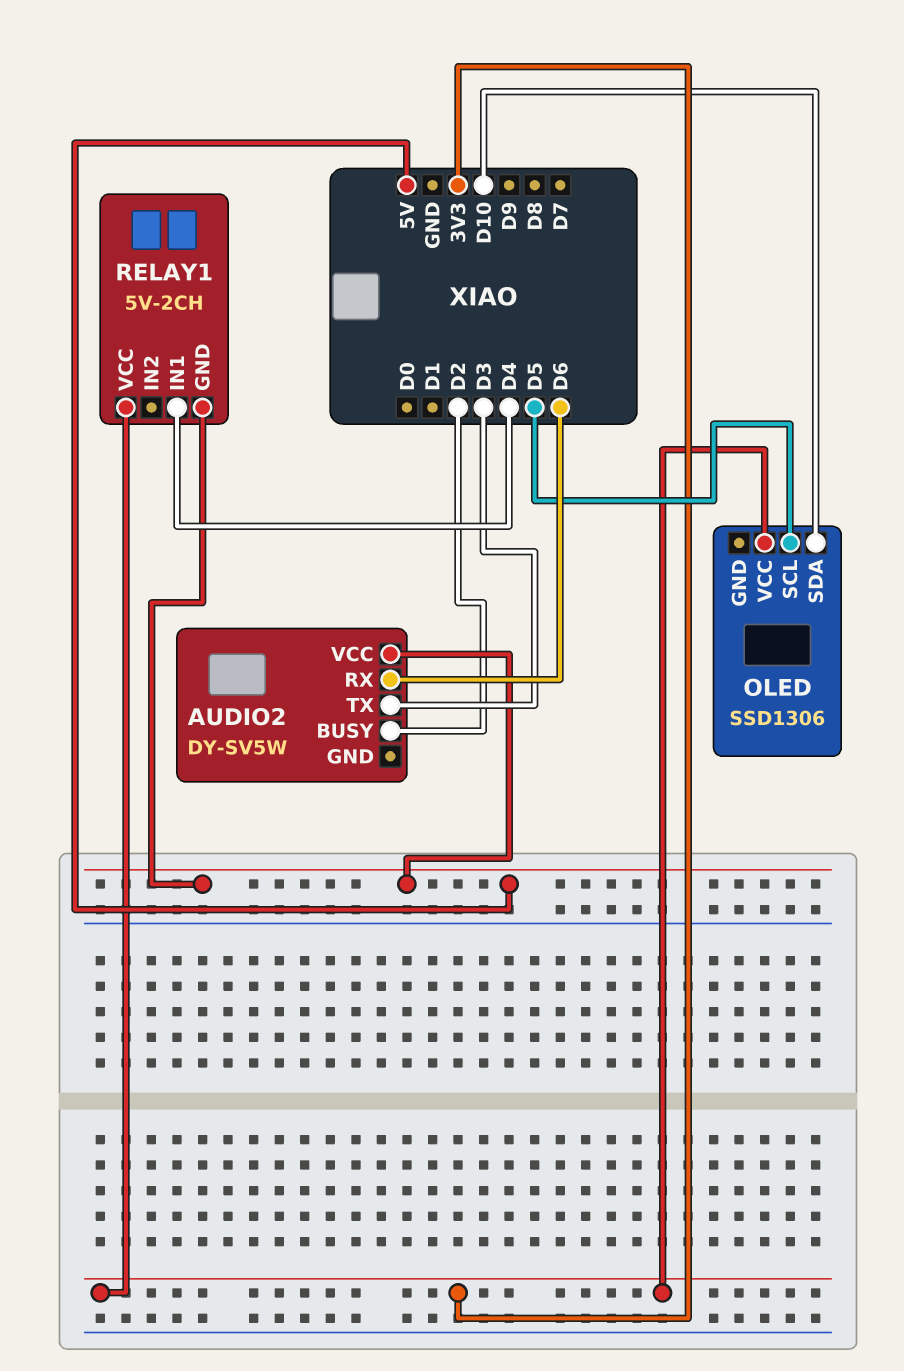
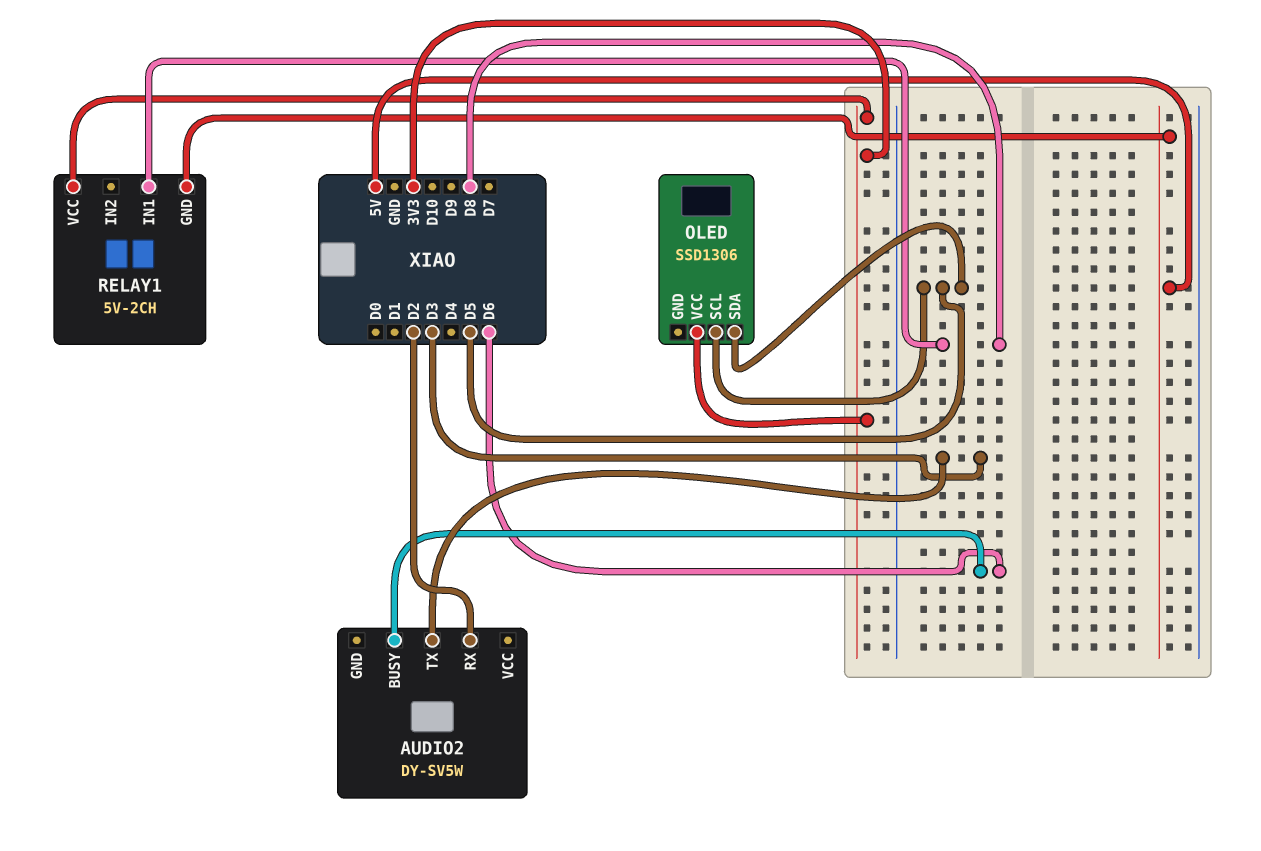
AUDIO2 pin BUSY: D2 -> D6
AUDIO2 pin RX: D6 -> D2
AUDIO2 pin VCC: 5V -> none
OLED pin SDA: D10 -> D5
RELAY1 pin IN1: D4 -> D8

